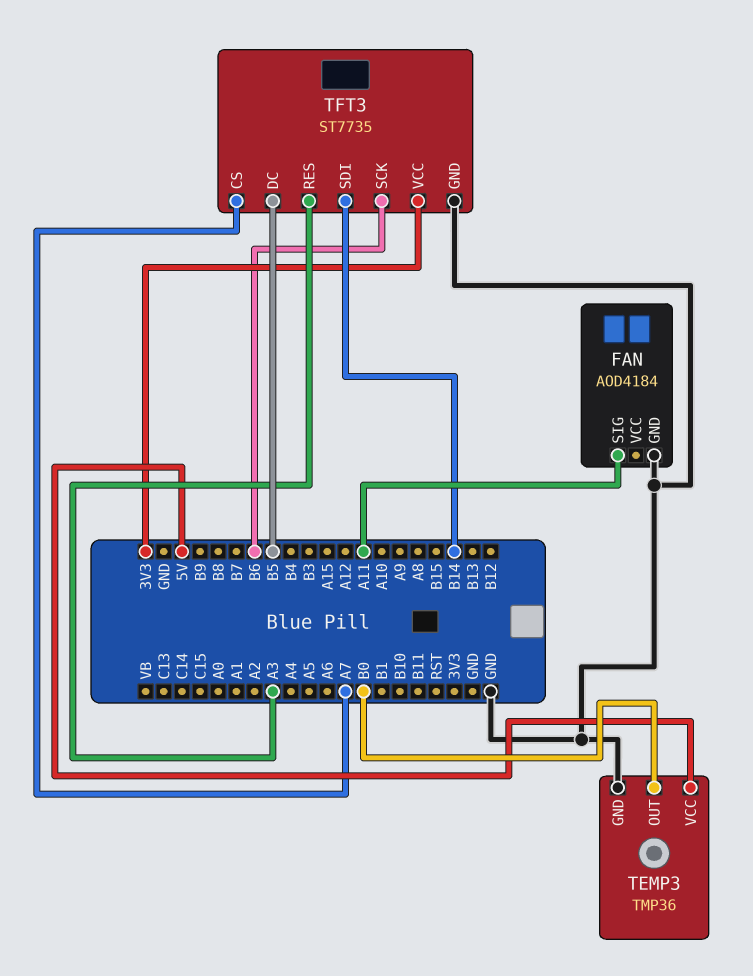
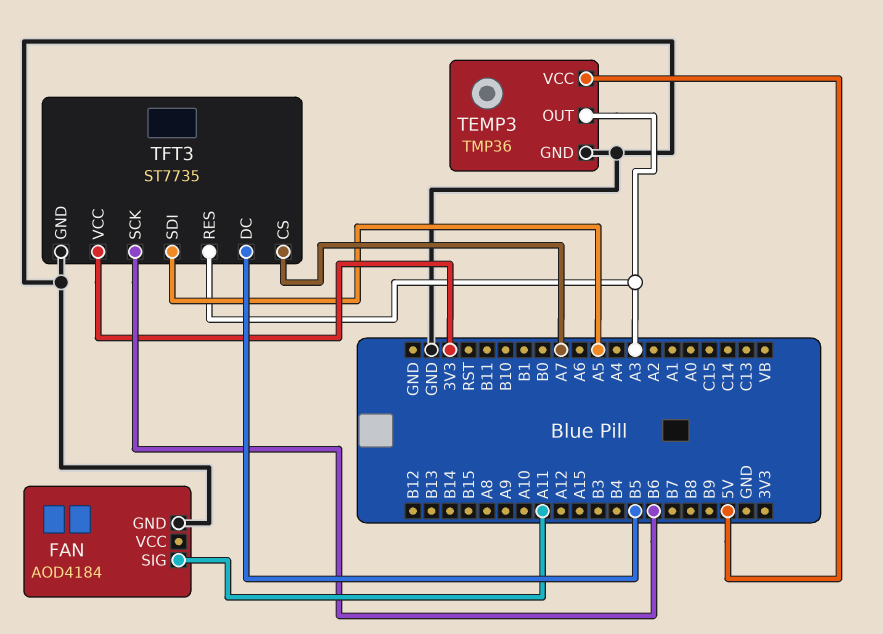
TEMP3 pin OUT: B0 -> A3
TFT3 pin SDI: B14 -> A5

